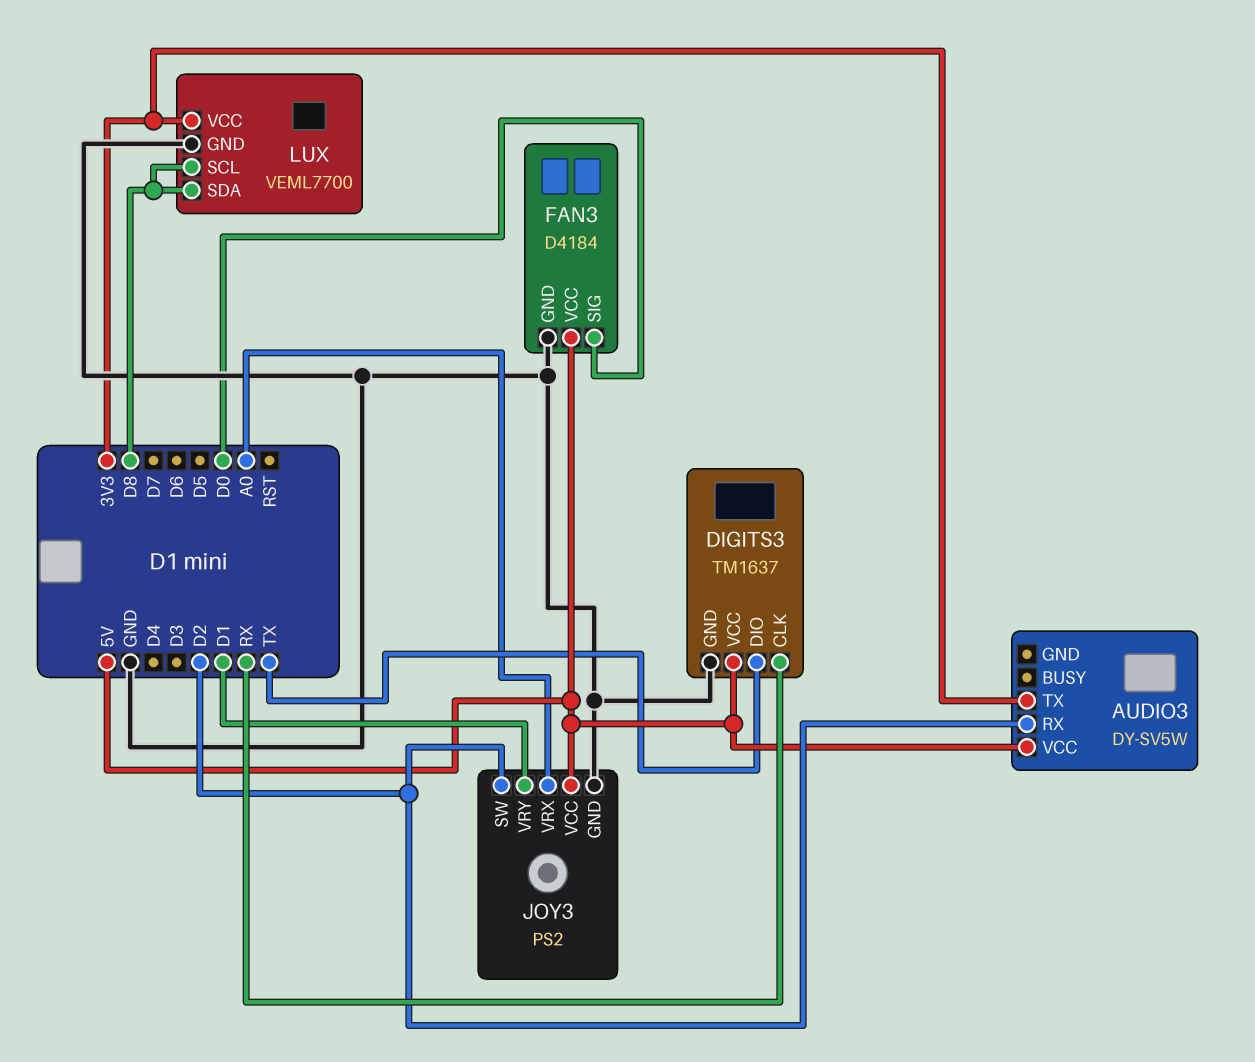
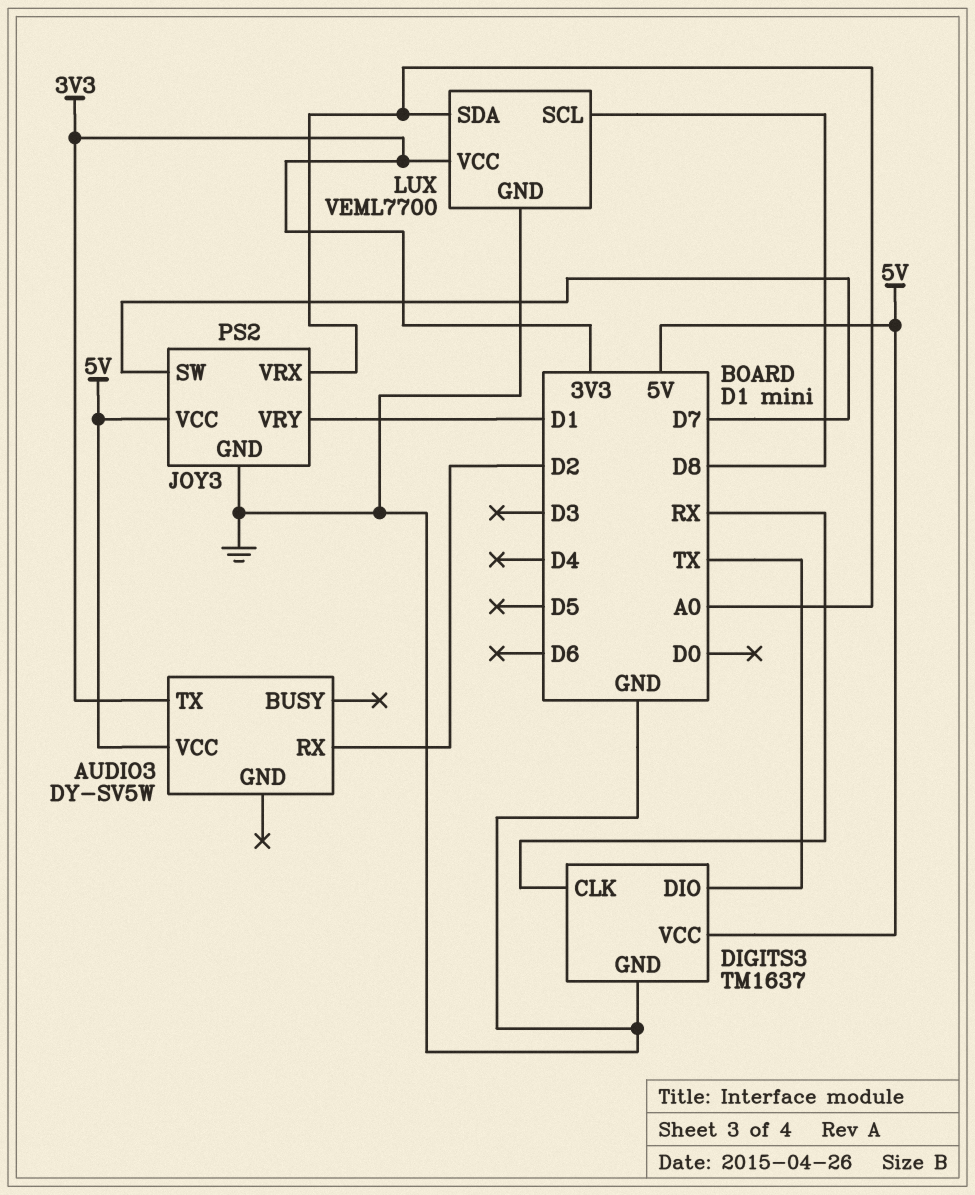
FAN3: D4184 -> none
FAN3 pin GND: GND -> none
FAN3 pin SIG: D0 -> none
FAN3 pin VCC: 5V -> none
JOY3 pin SW: D2 -> D7
LUX pin SDA: D8 -> A0

